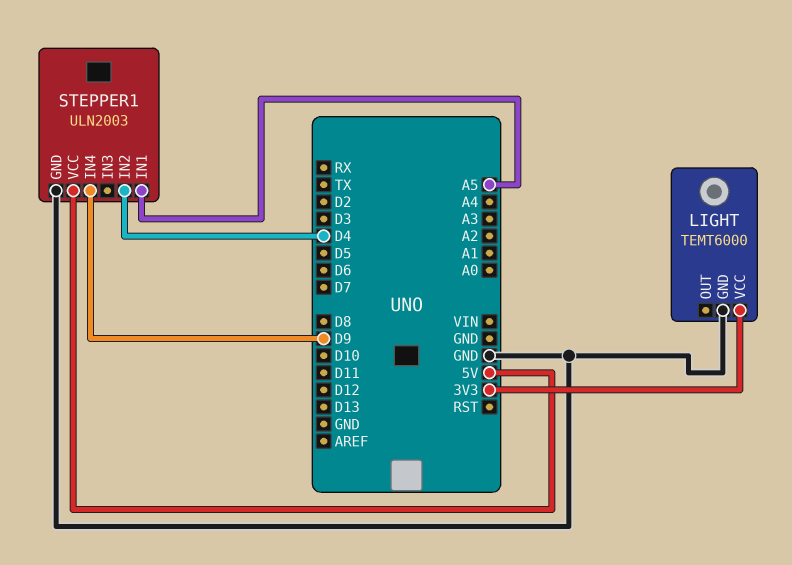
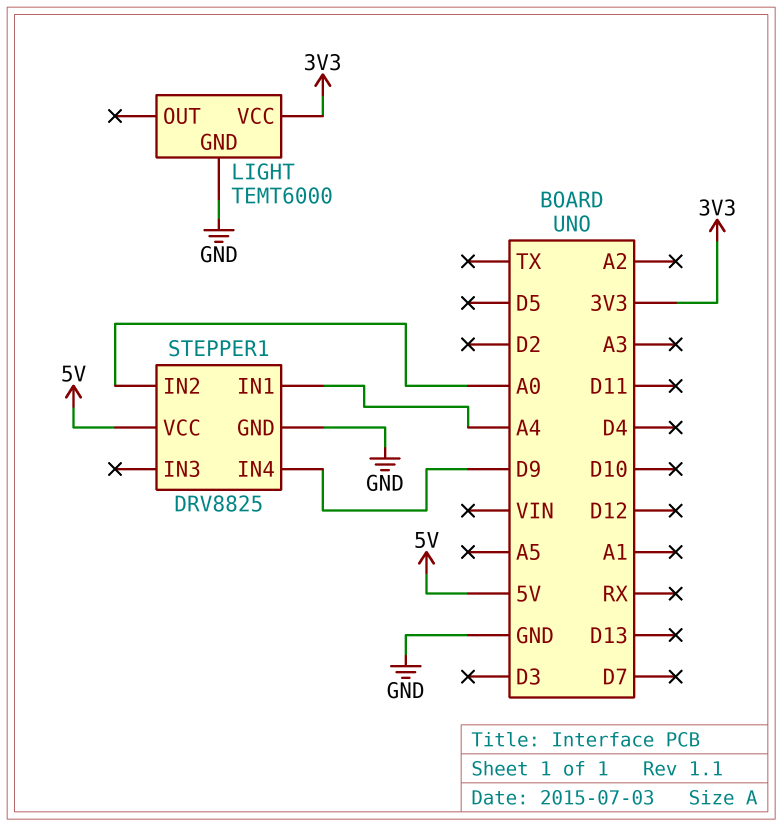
STEPPER1: ULN2003 -> DRV8825
STEPPER1 pin IN1: A5 -> A4
STEPPER1 pin IN2: D4 -> A0

